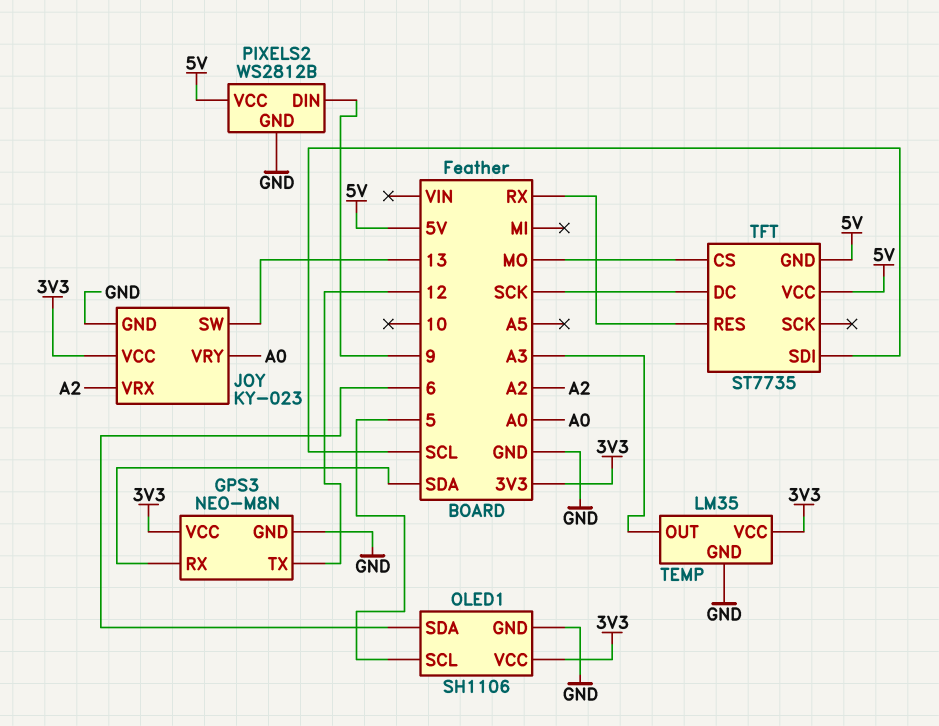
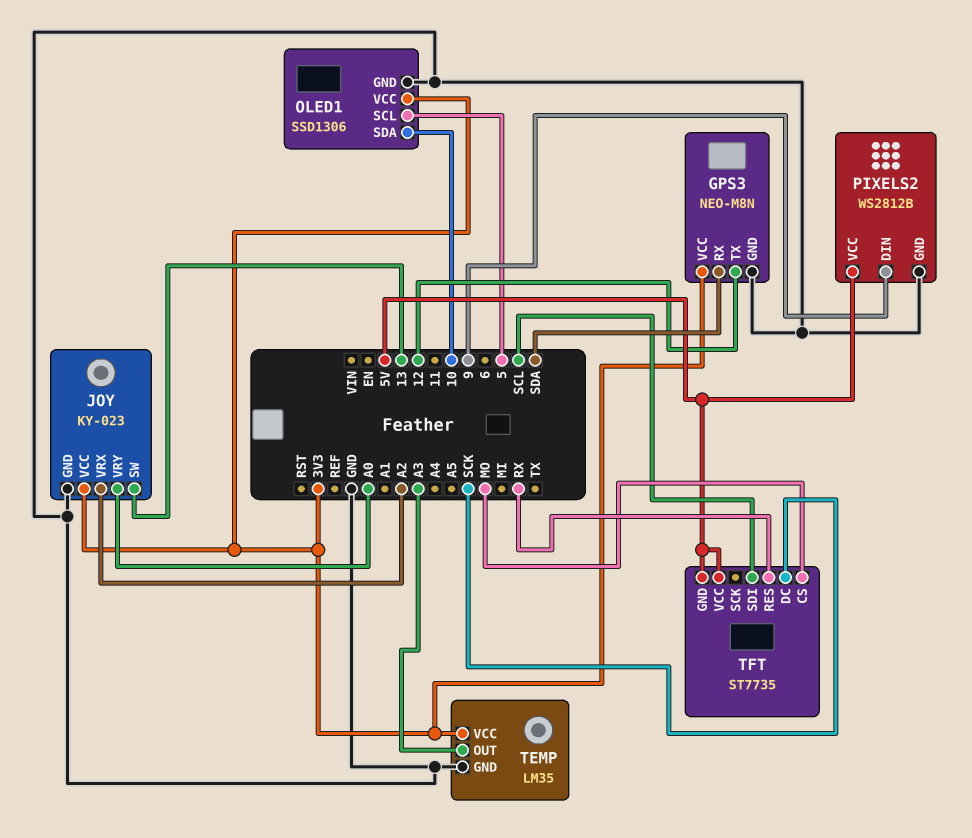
OLED1: SH1106 -> SSD1306
OLED1 pin SDA: 6 -> 10

